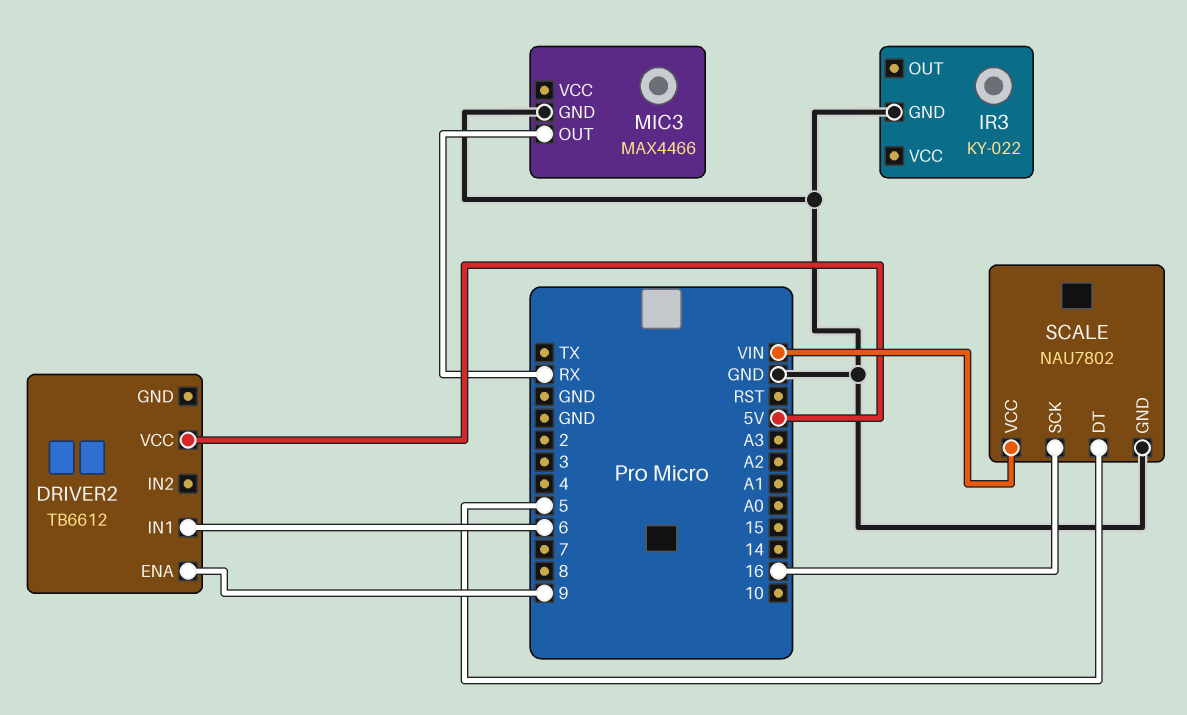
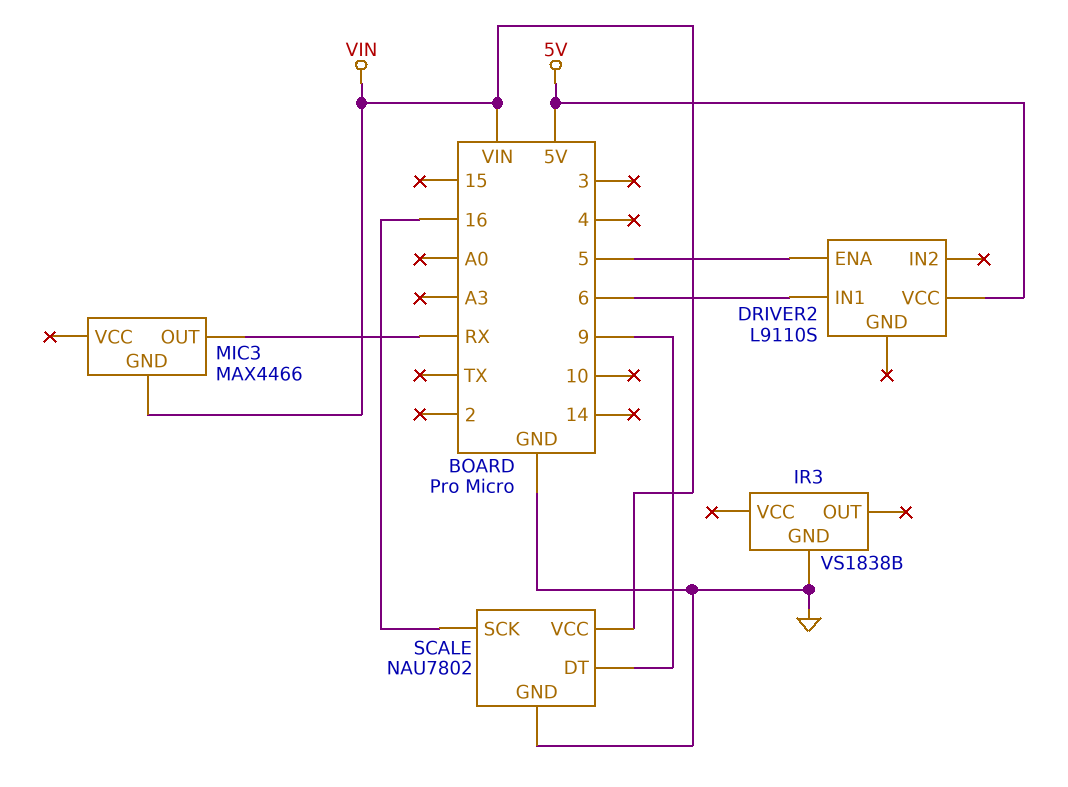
DRIVER2: TB6612 -> L9110S
DRIVER2 pin ENA: 9 -> 5
IR3: KY-022 -> VS1838B
MIC3 pin GND: GND -> VIN
SCALE pin DT: 5 -> 9

